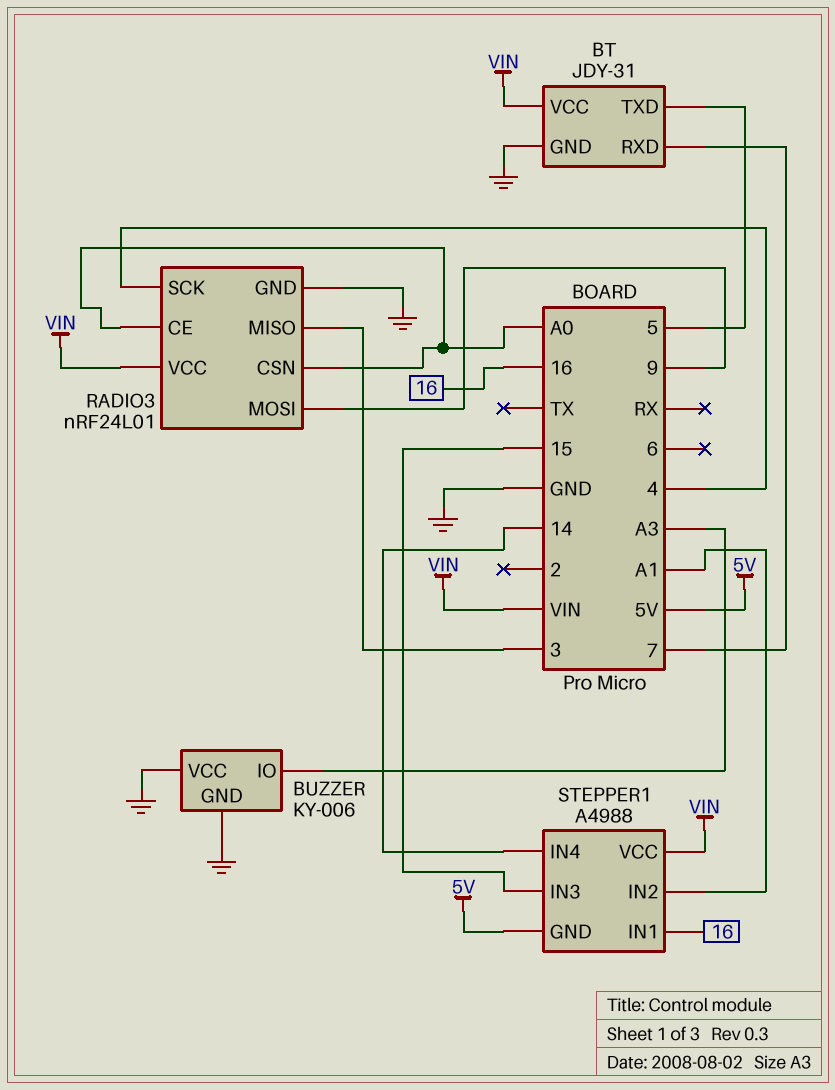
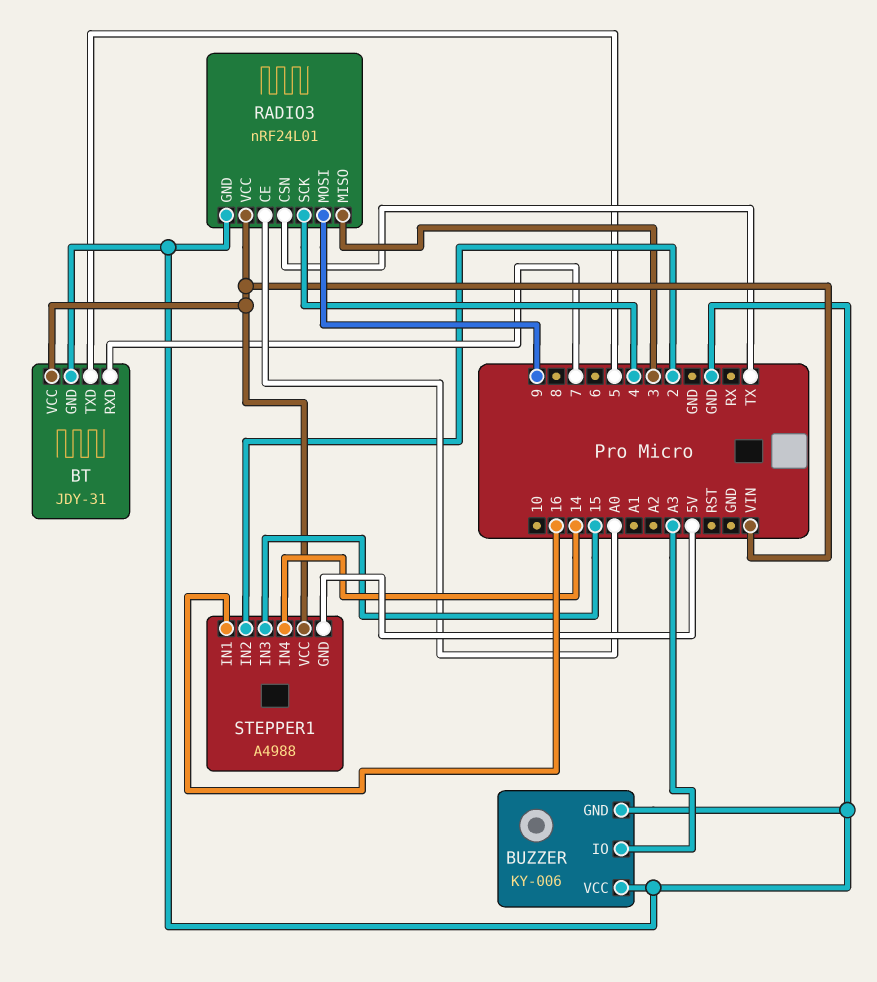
RADIO3 pin CSN: A0 -> TX
STEPPER1 pin IN2: A1 -> 2

